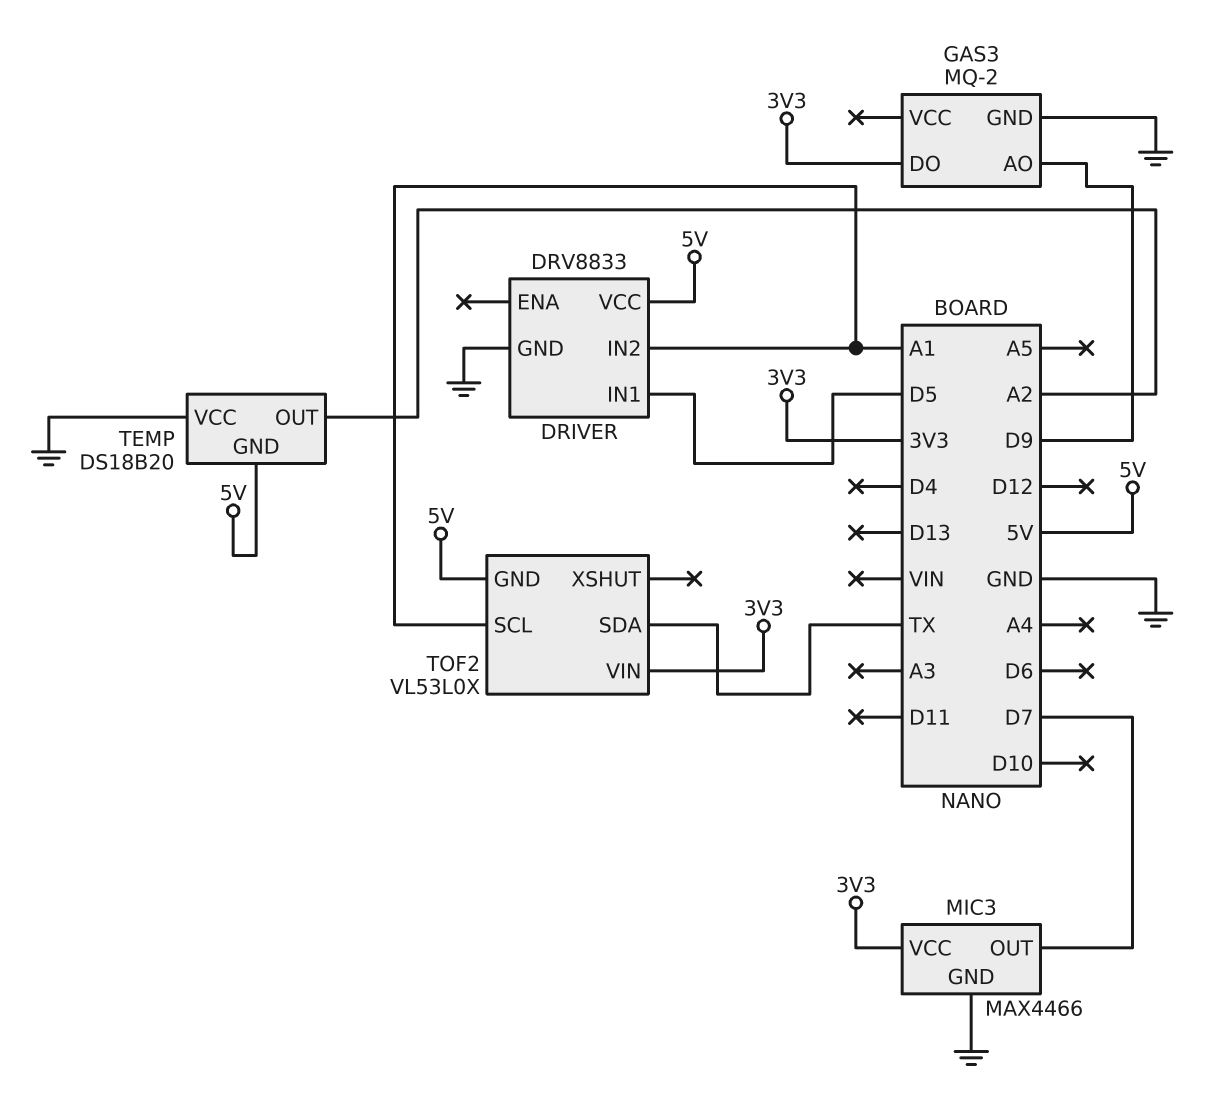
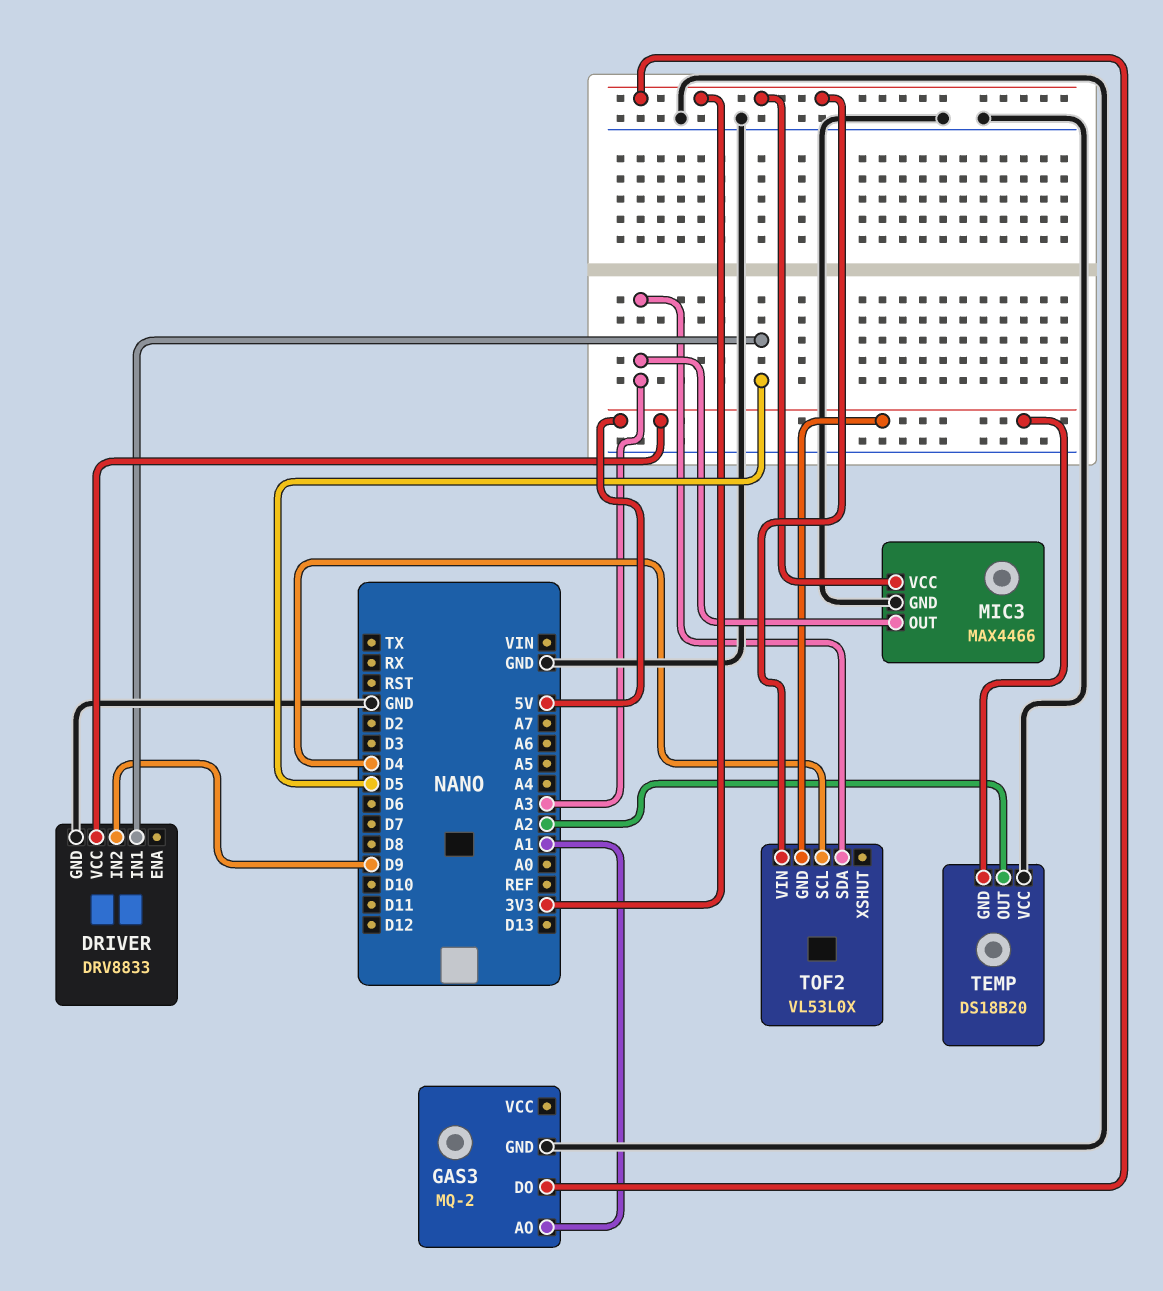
DRIVER pin IN2: A1 -> D9
GAS3 pin AO: D9 -> A1
MIC3 pin OUT: D7 -> A3
TOF2 pin SCL: A1 -> D4
TOF2 pin SDA: TX -> A3

